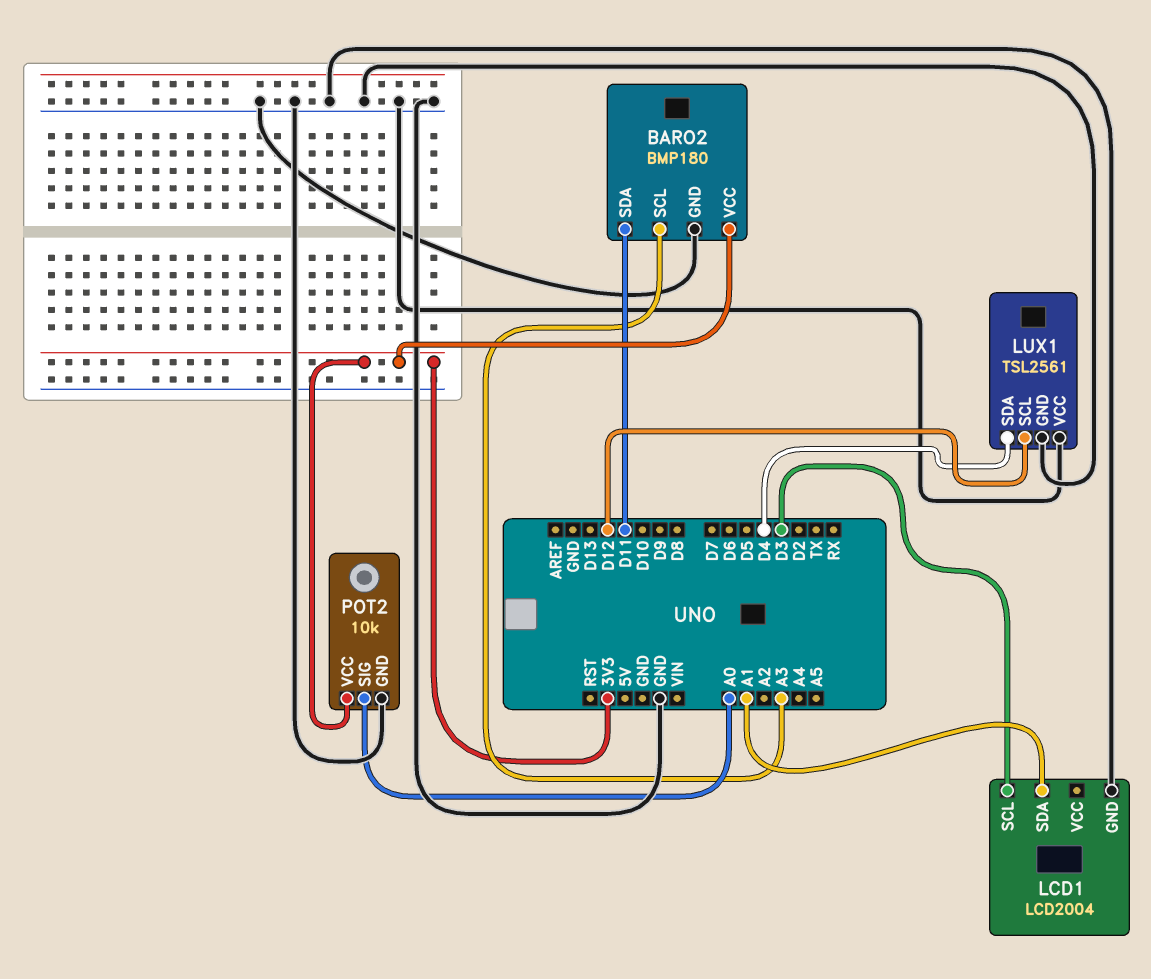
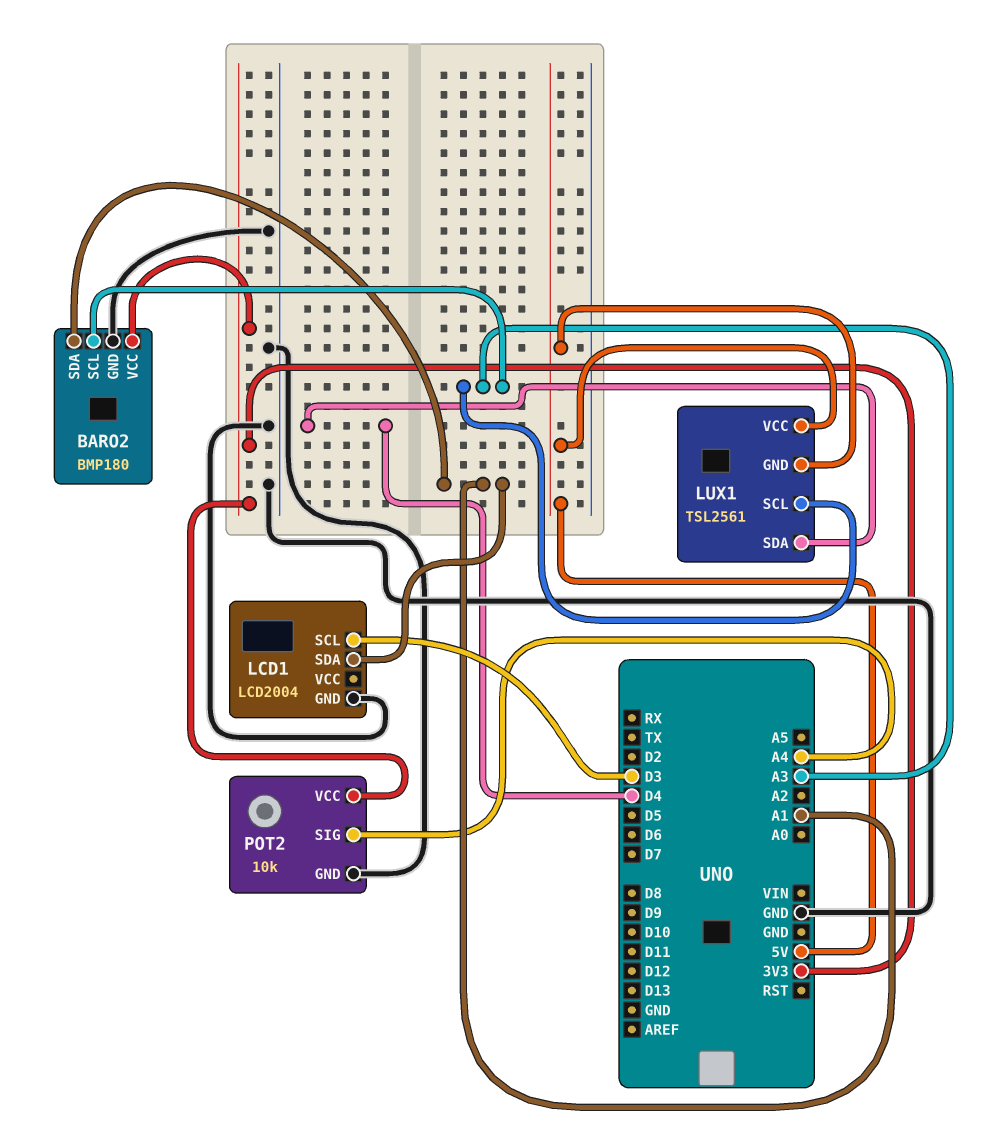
BARO2 pin SDA: D11 -> A1
LUX1 pin GND: GND -> 5V
LUX1 pin SCL: D12 -> A3
LUX1 pin VCC: GND -> 5V
POT2 pin SIG: A0 -> A4

